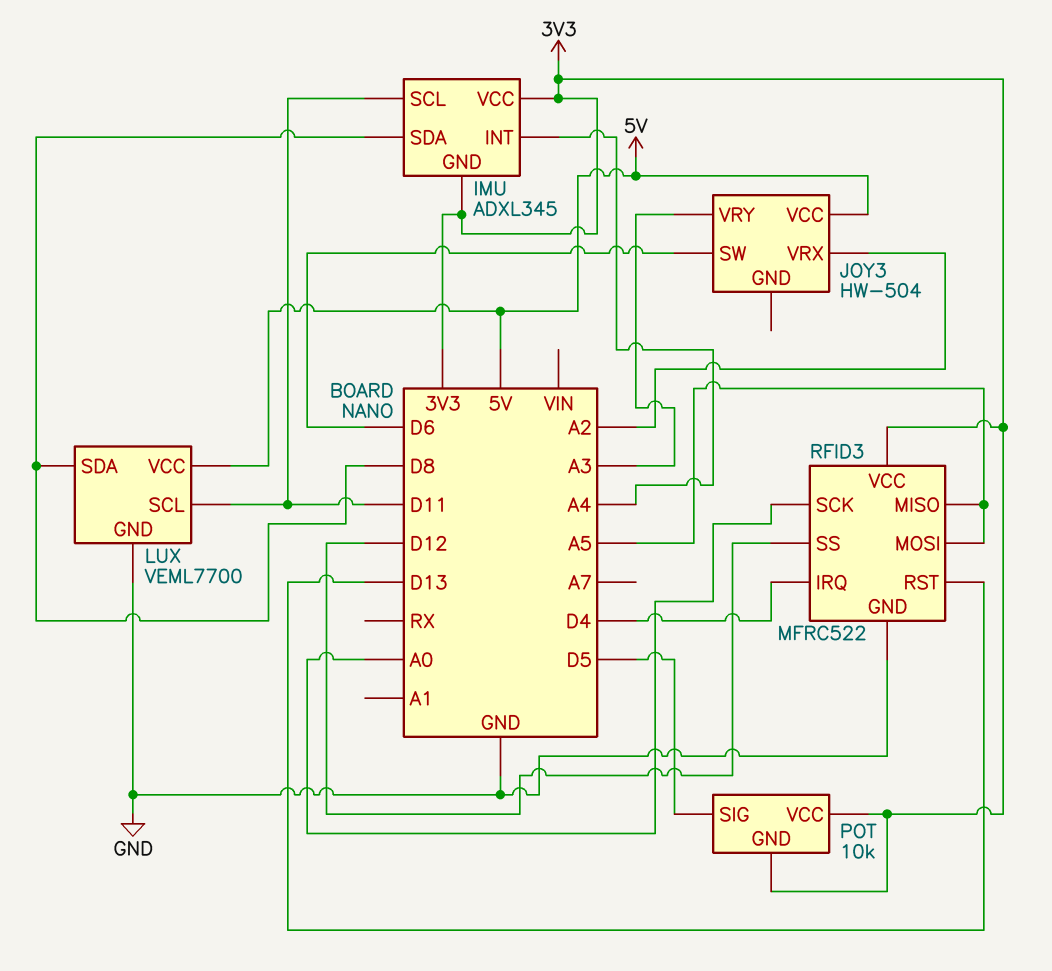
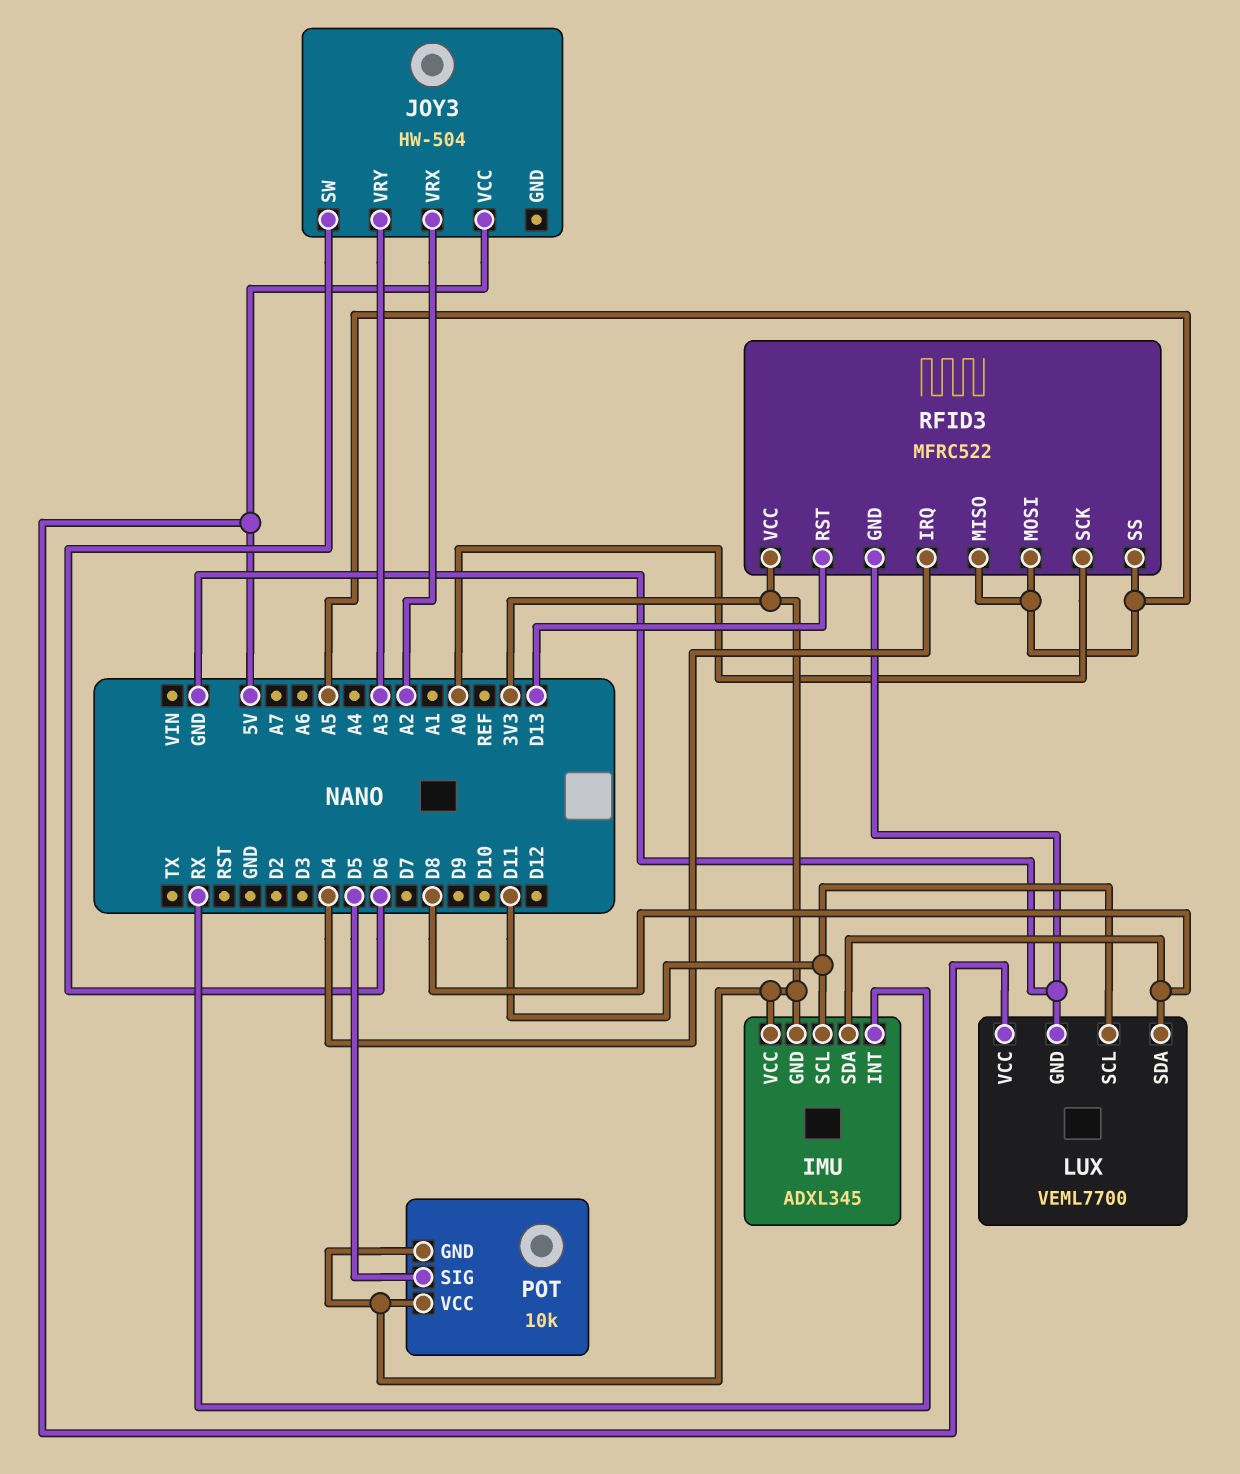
IMU pin INT: A4 -> RX
RFID3 pin SS: D12 -> A5

